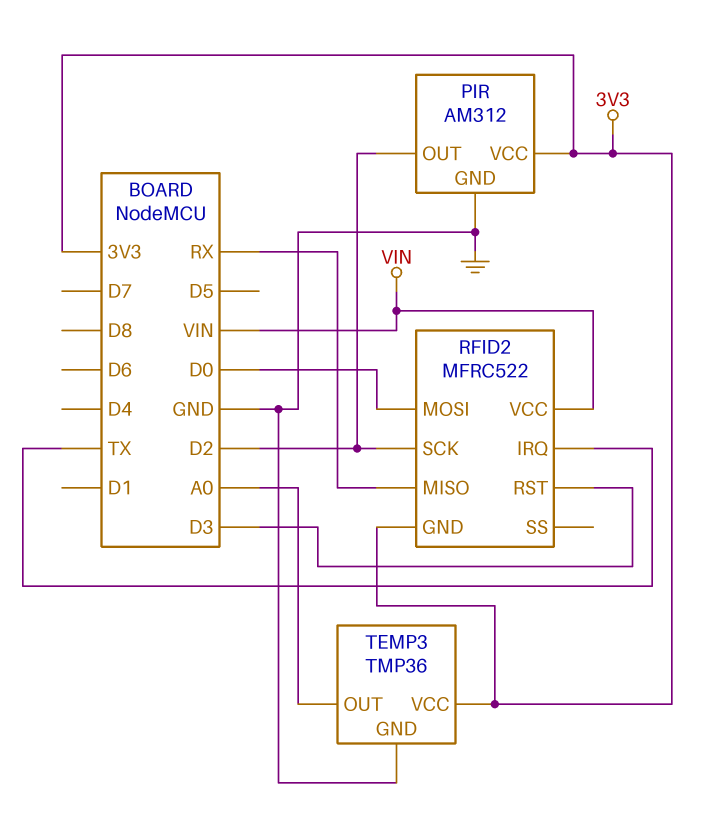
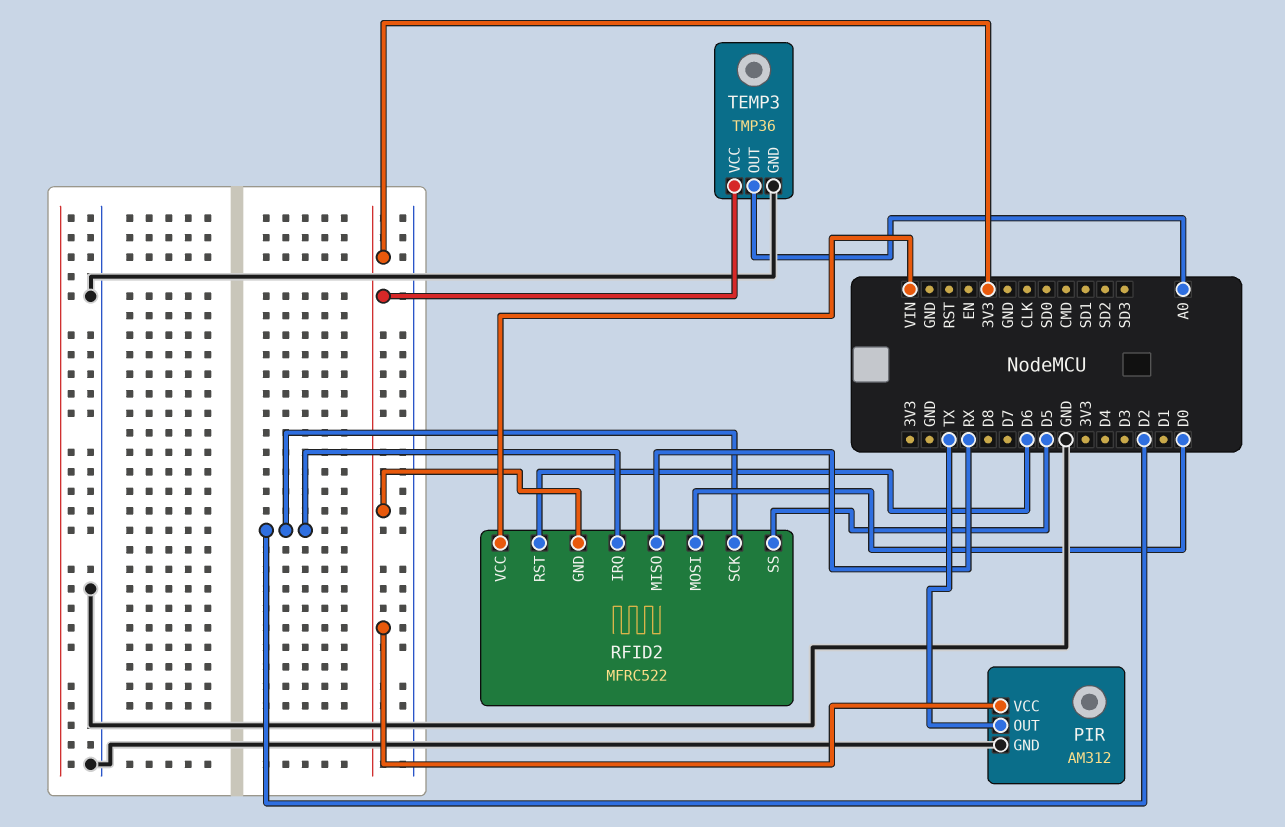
PIR pin OUT: D2 -> TX
RFID2 pin IRQ: TX -> D2
RFID2 pin RST: D3 -> D6
RFID2 pin SS: none -> D5

